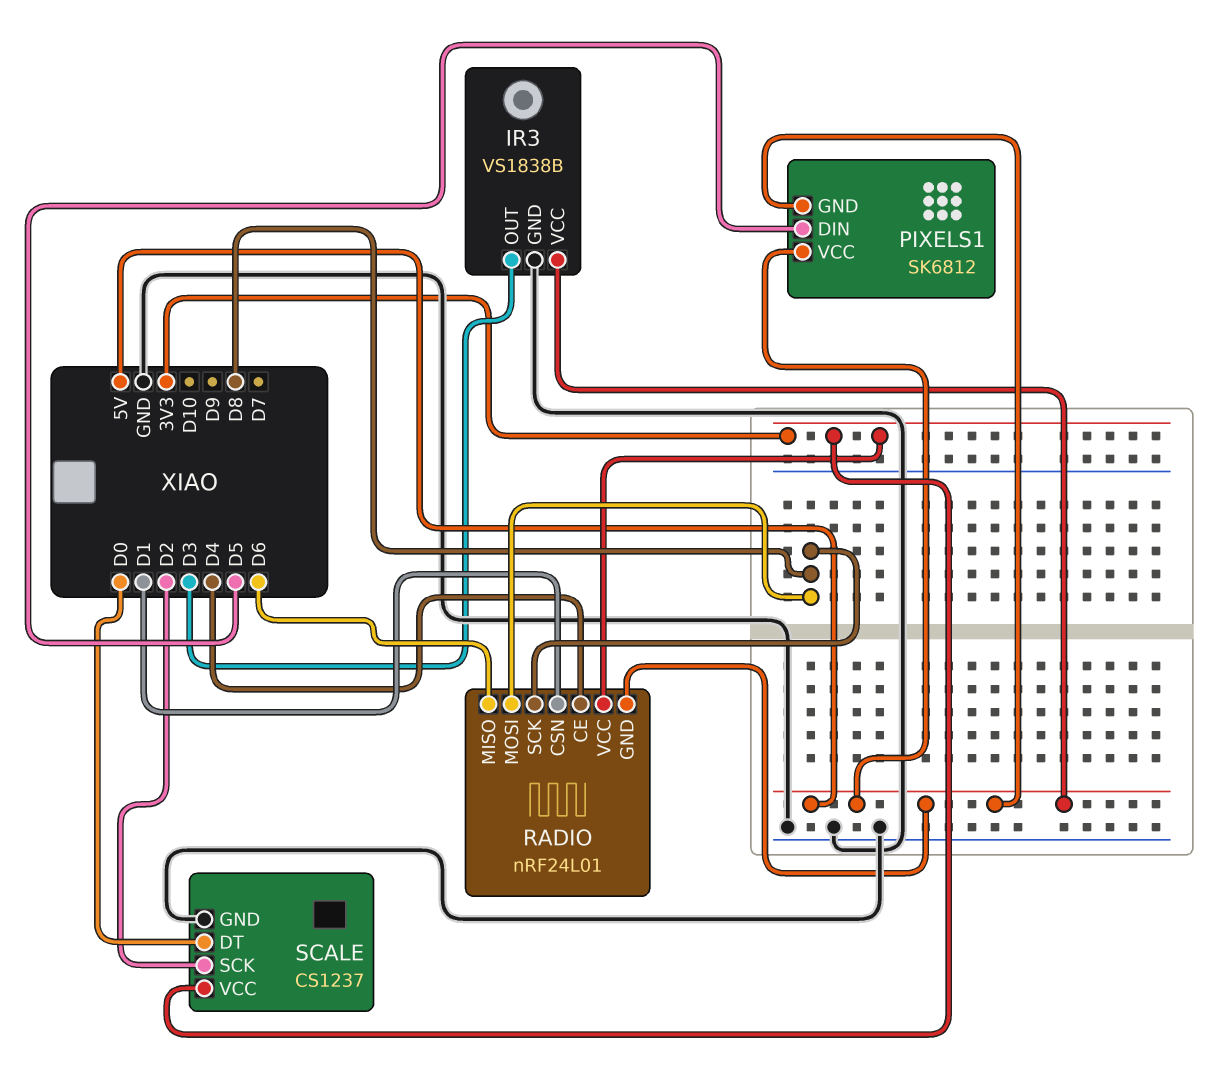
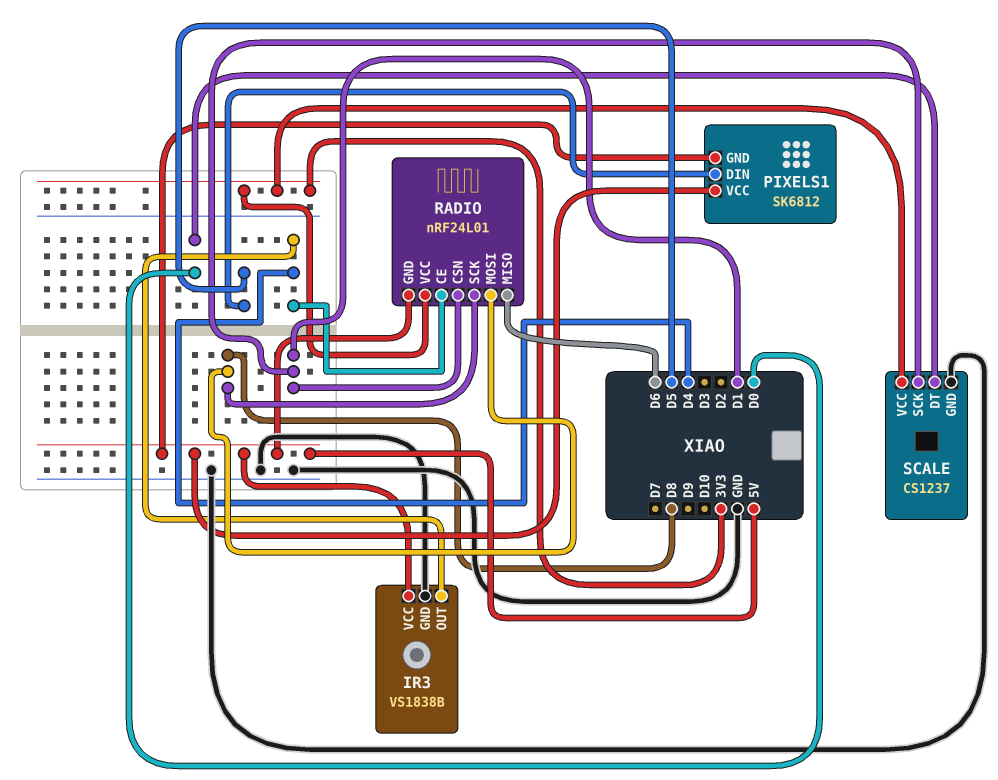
IR3 pin OUT: D3 -> D4
SCALE pin SCK: D2 -> D1

